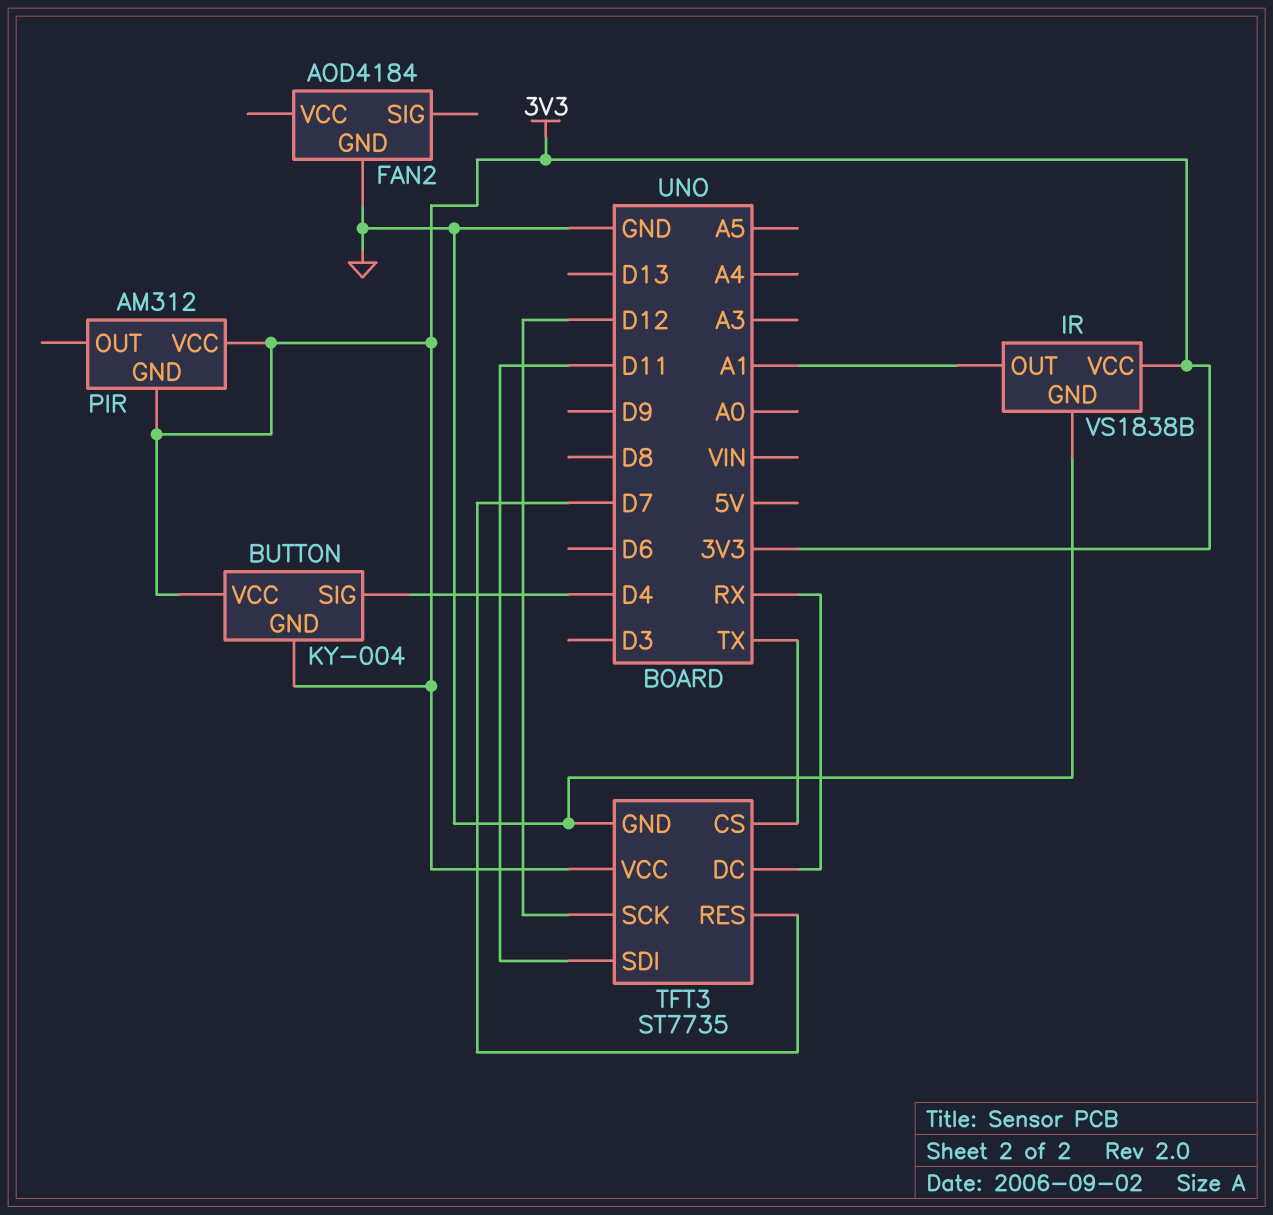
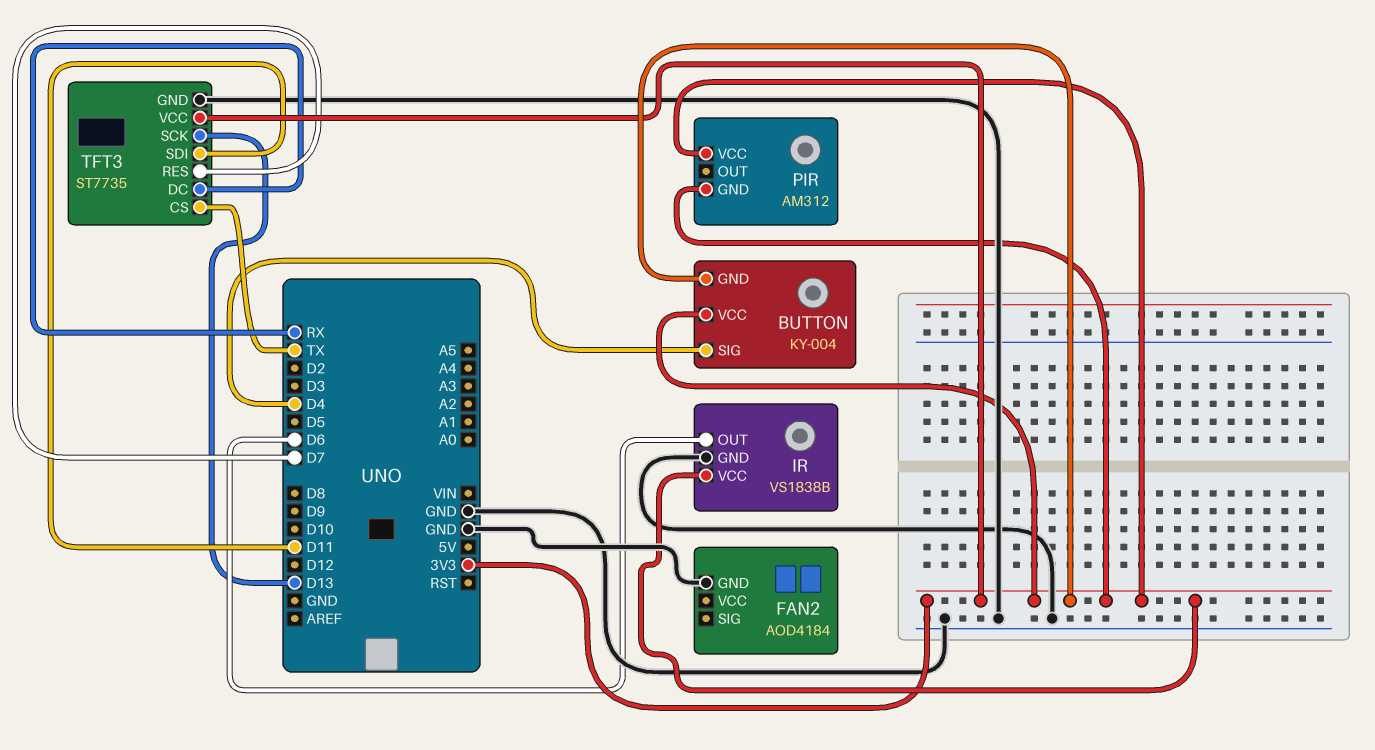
IR pin OUT: A1 -> D6
TFT3 pin SCK: D12 -> D13

